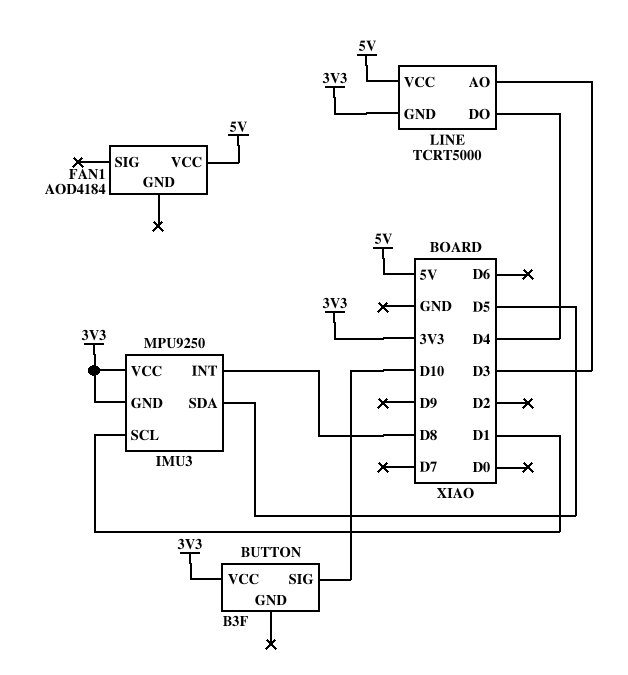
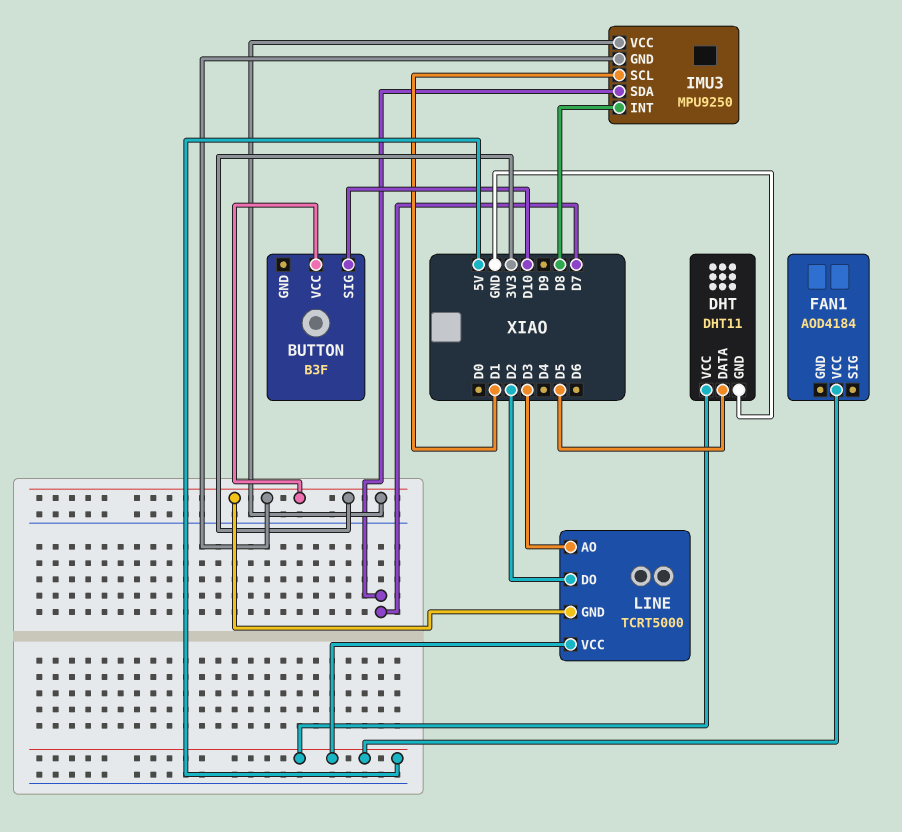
DHT: none -> DHT11
DHT pin DATA: none -> D5
DHT pin GND: none -> GND
DHT pin VCC: none -> 5V
IMU3 pin SDA: D5 -> D7
LINE pin DO: D4 -> D2

